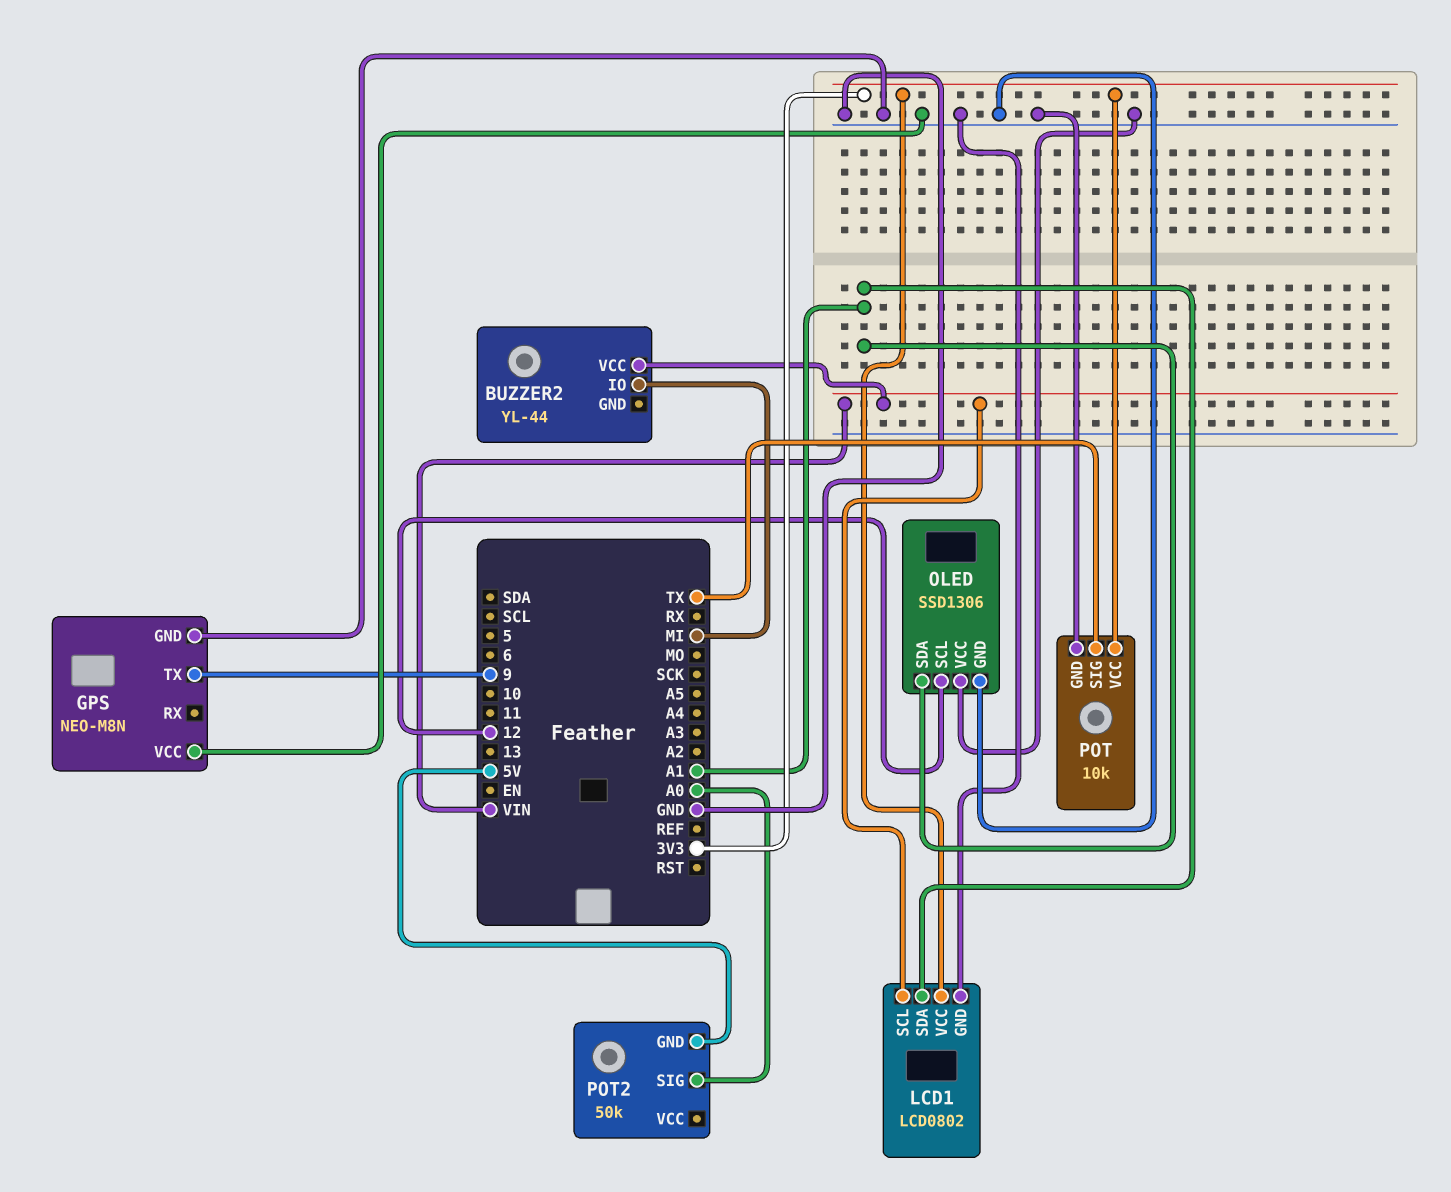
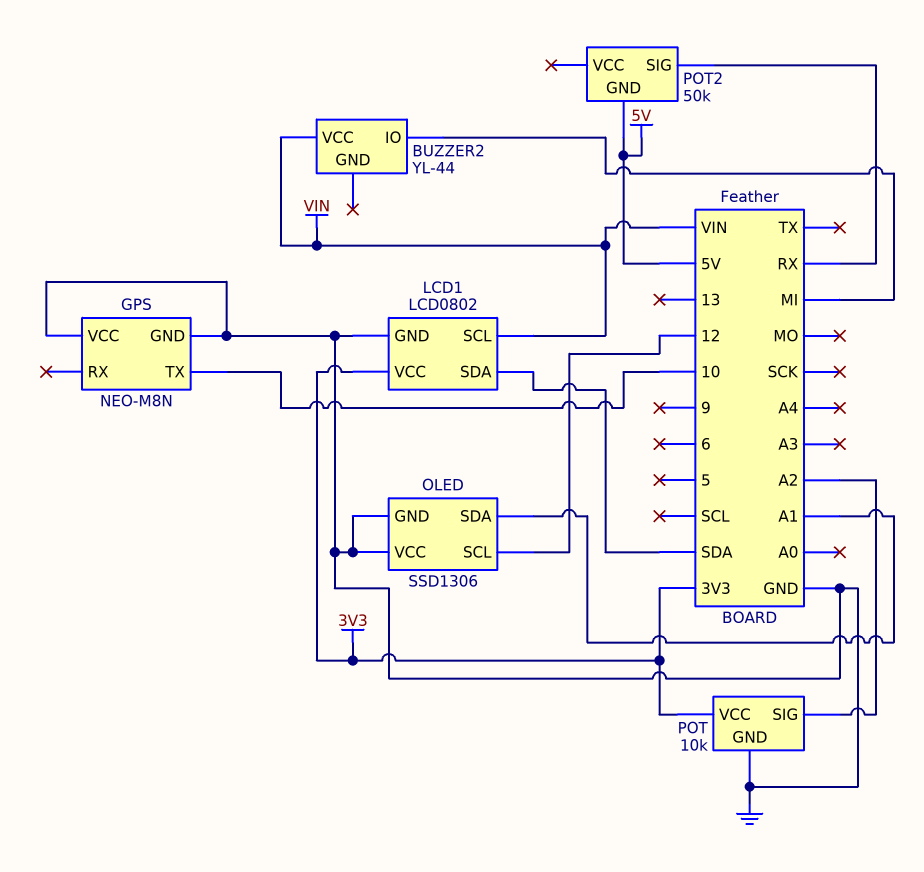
GPS pin TX: 9 -> 10
LCD1 pin SDA: A1 -> SDA
POT pin SIG: TX -> A2
POT2 pin SIG: A0 -> RX

